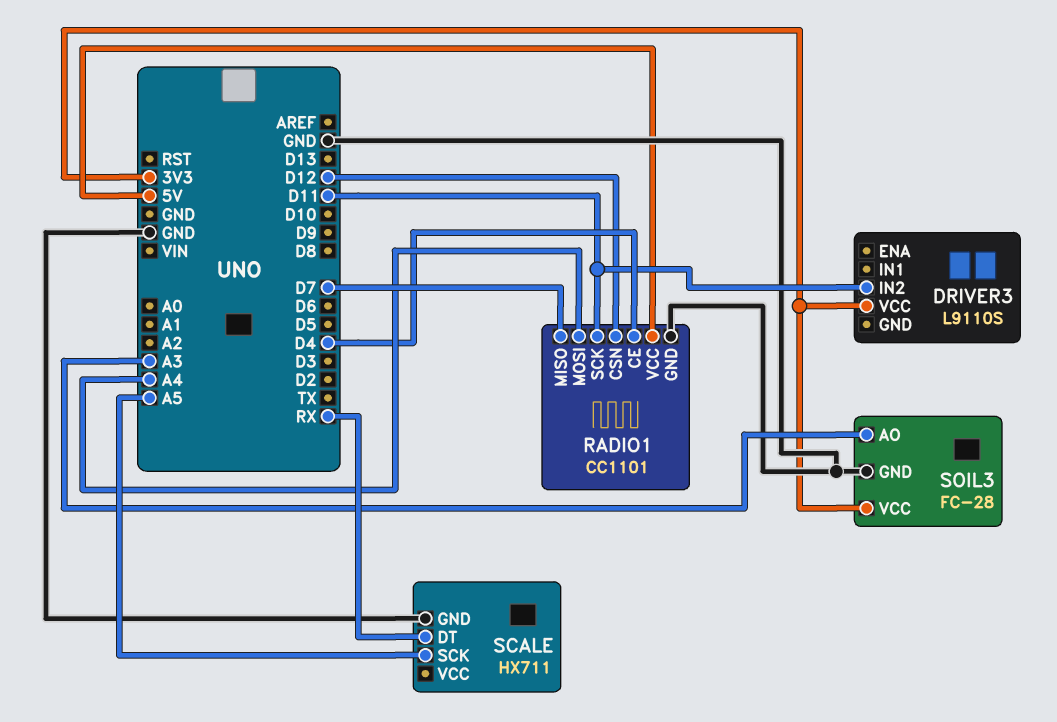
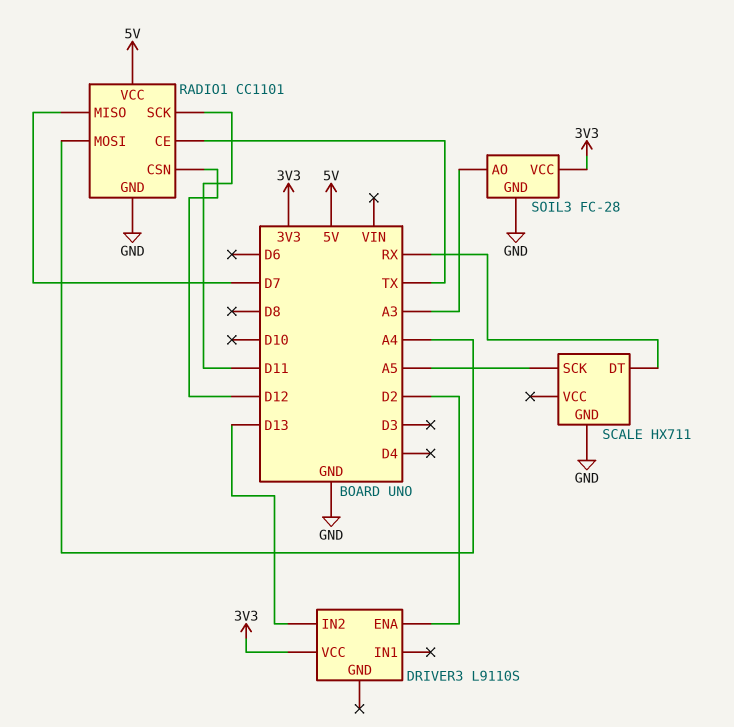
DRIVER3 pin ENA: none -> D2
DRIVER3 pin IN2: D11 -> D13
RADIO1 pin CE: D4 -> TX

